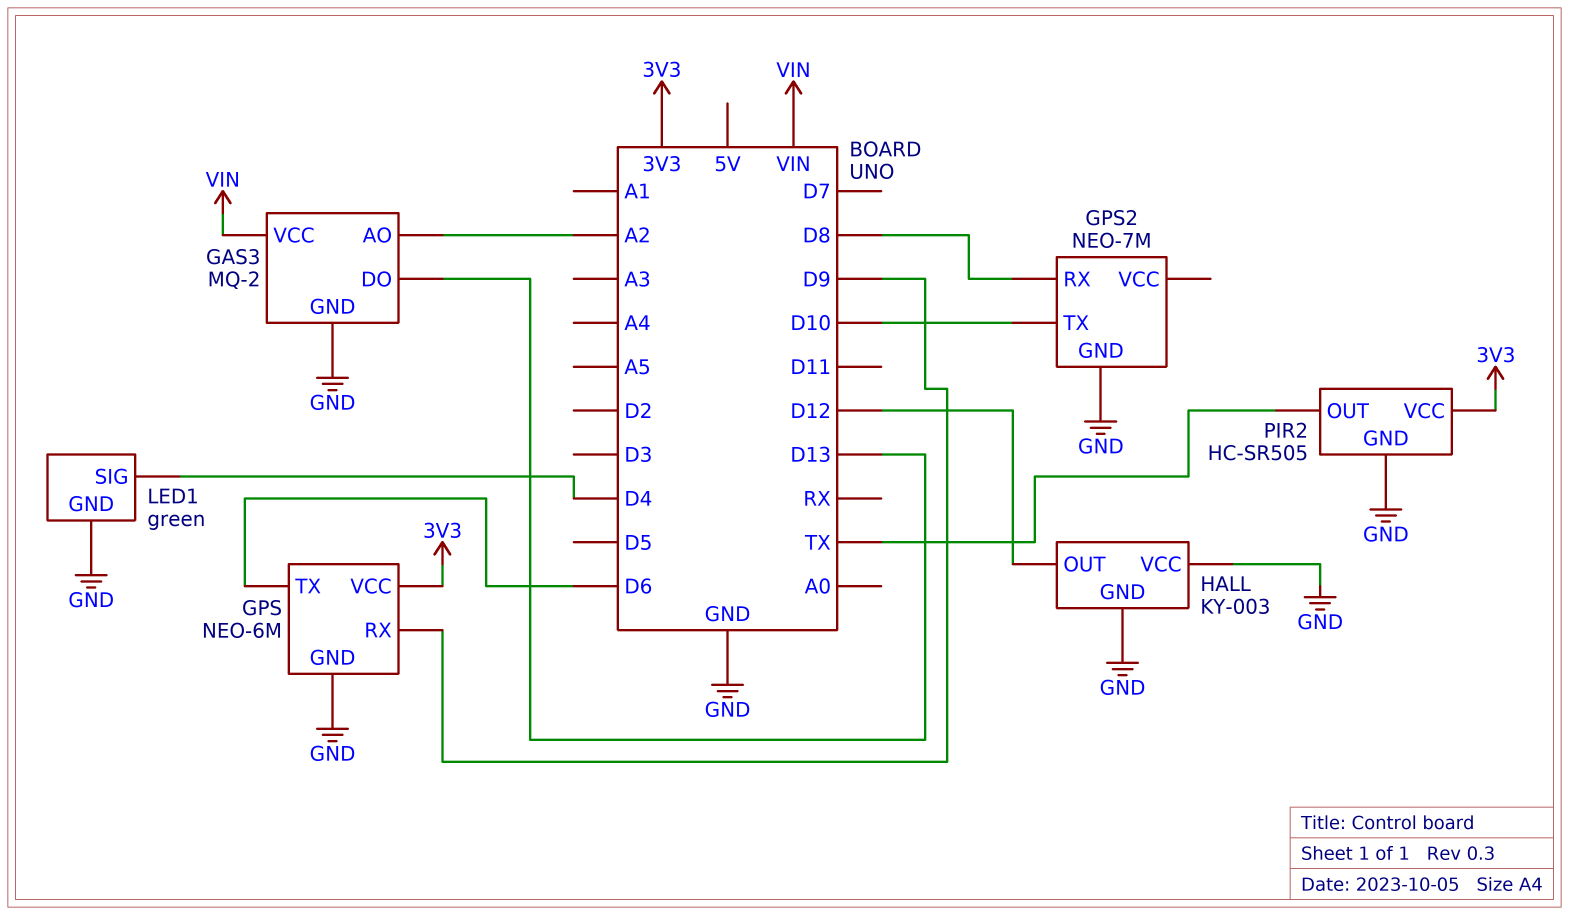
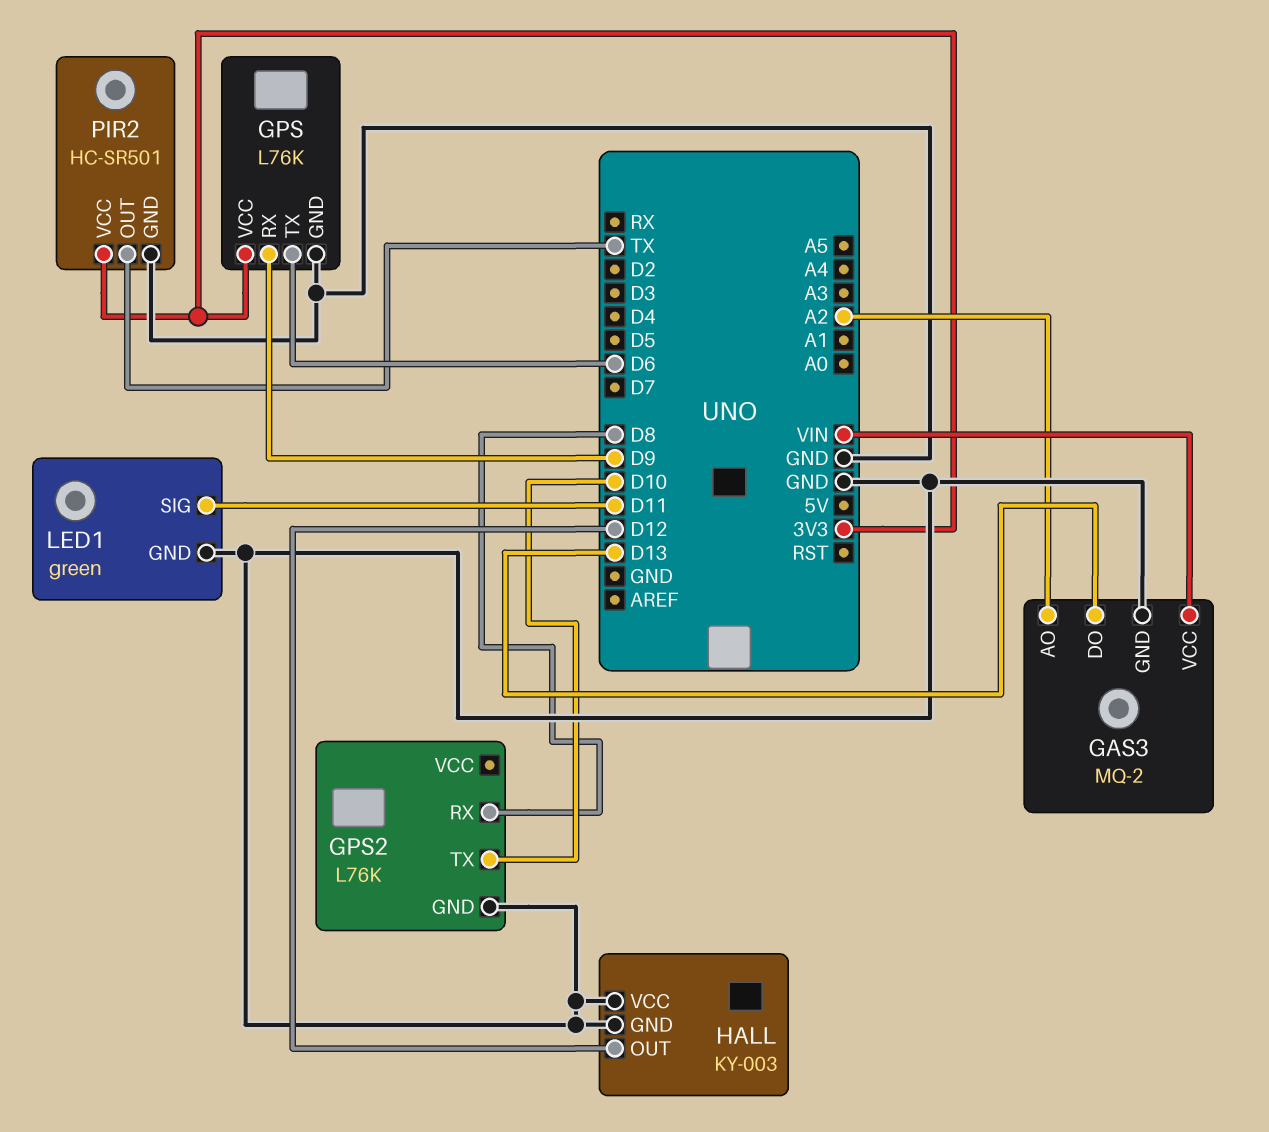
GPS: NEO-6M -> L76K
GPS2: NEO-7M -> L76K
LED1 pin SIG: D4 -> D11
PIR2: HC-SR505 -> HC-SR501

